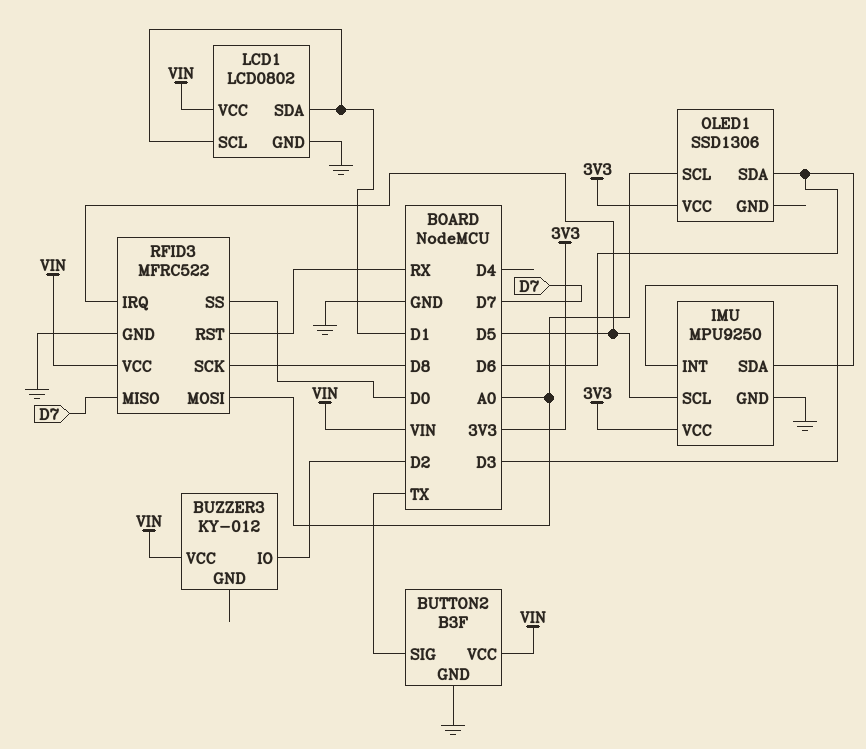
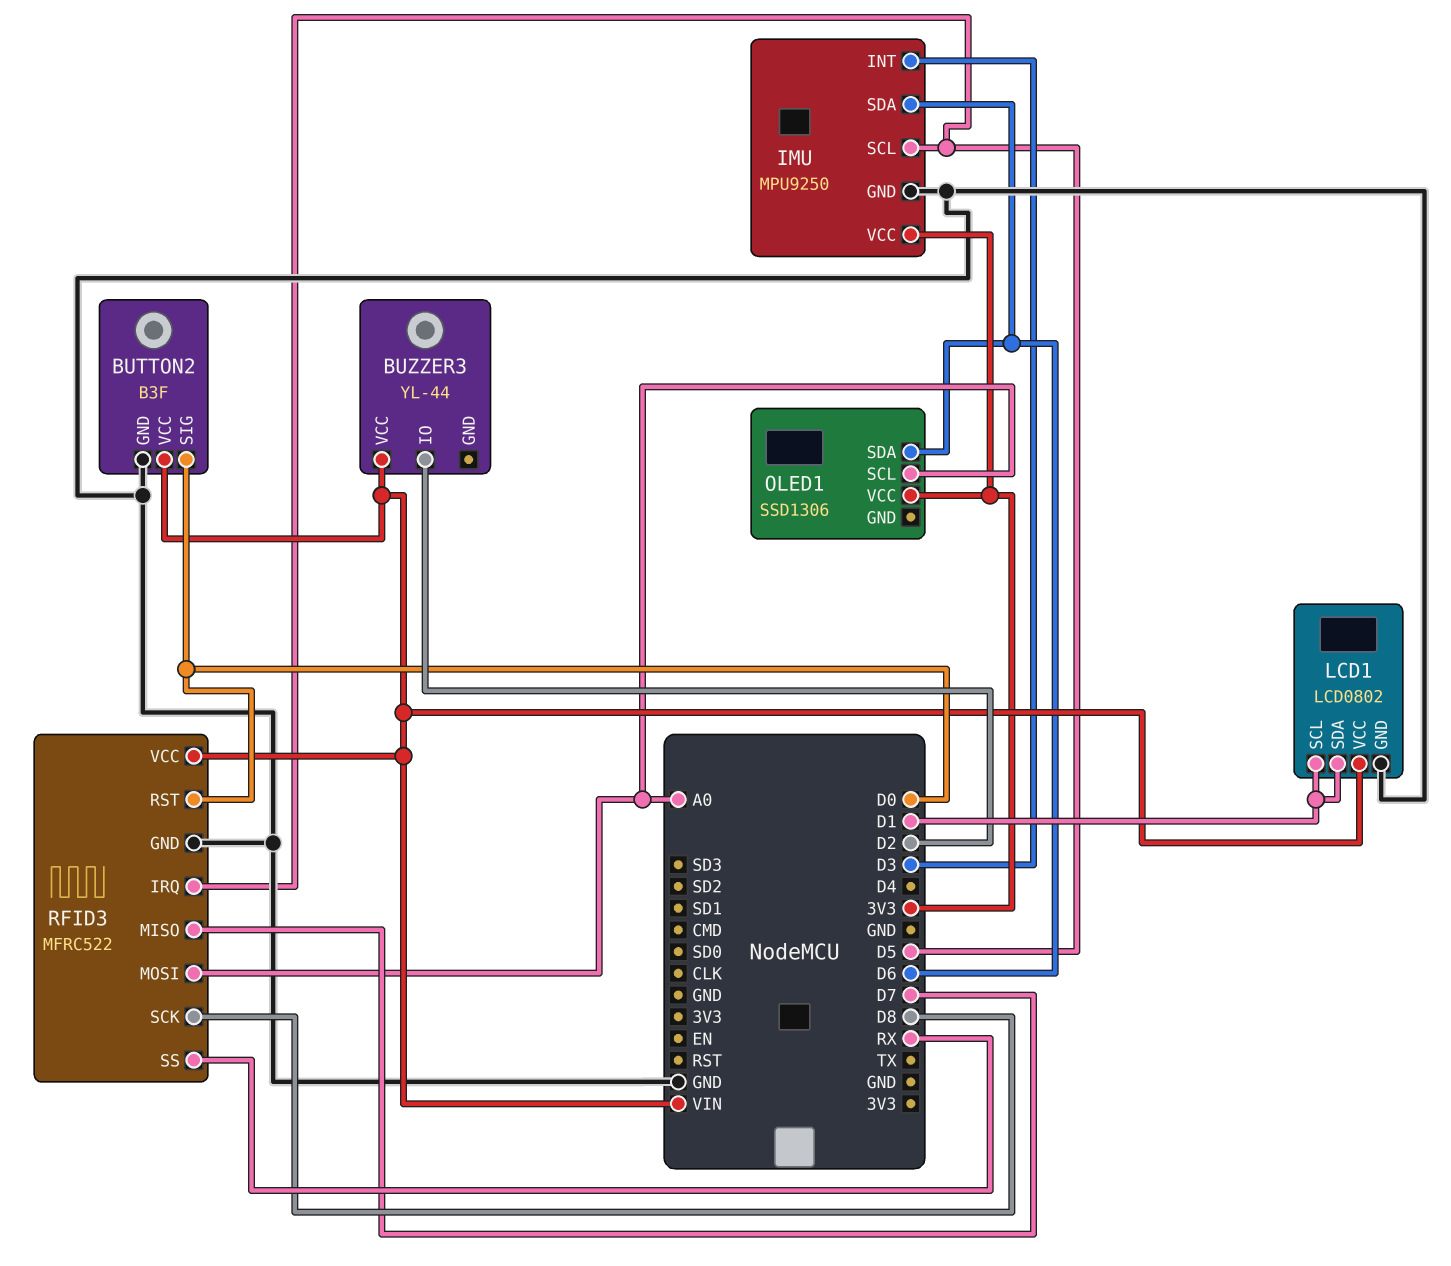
BUTTON2 pin SIG: TX -> D0
BUZZER3: KY-012 -> YL-44
RFID3 pin RST: RX -> D0
RFID3 pin SS: D0 -> RX

